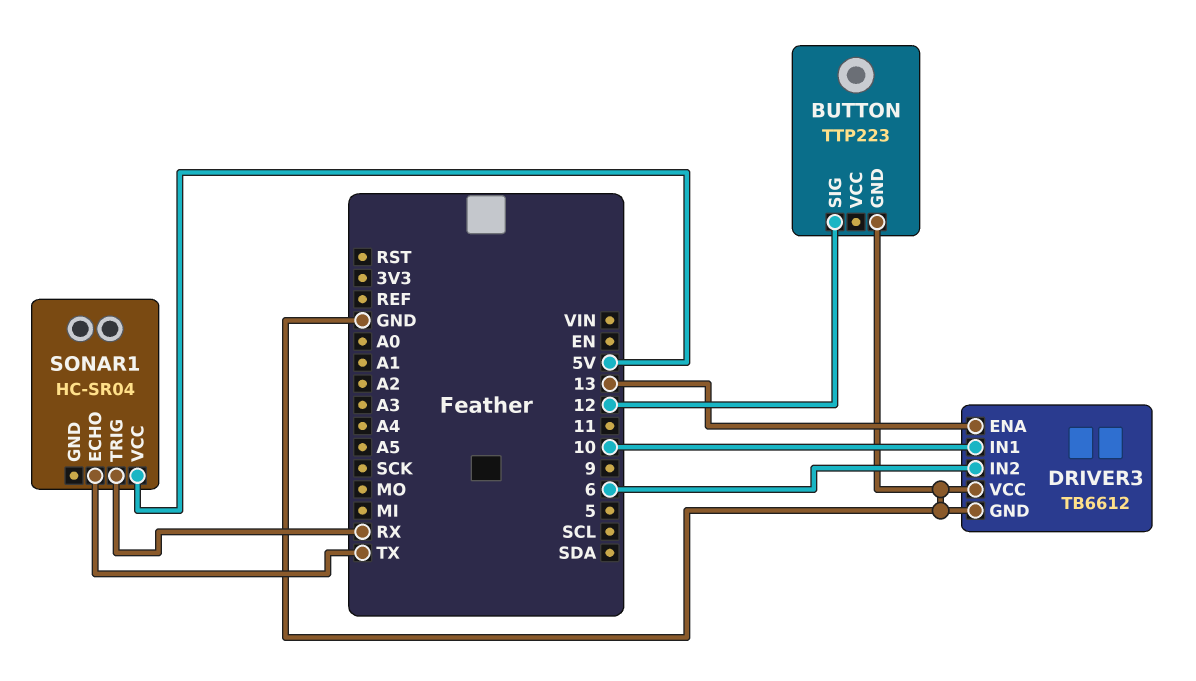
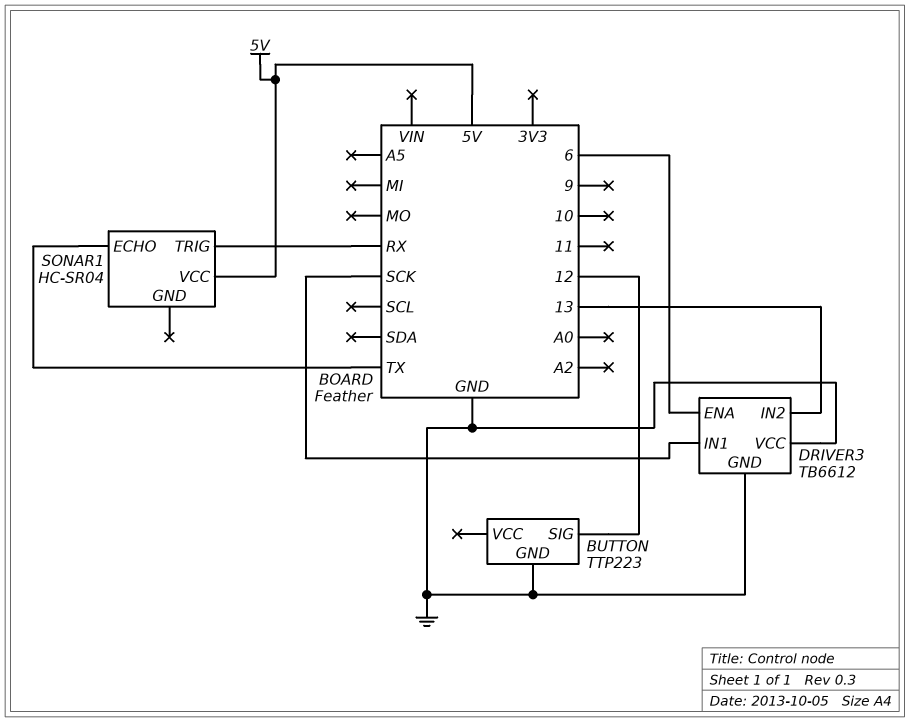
DRIVER3 pin ENA: 13 -> 6
DRIVER3 pin IN1: 10 -> SCK
DRIVER3 pin IN2: 6 -> 13

